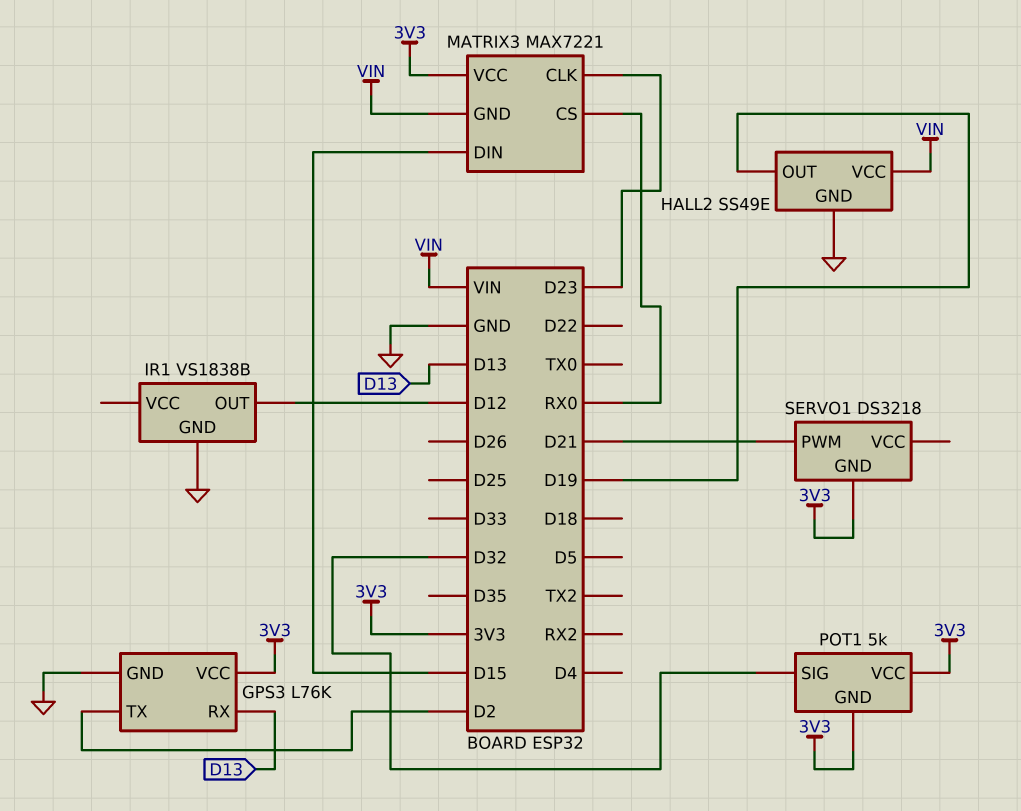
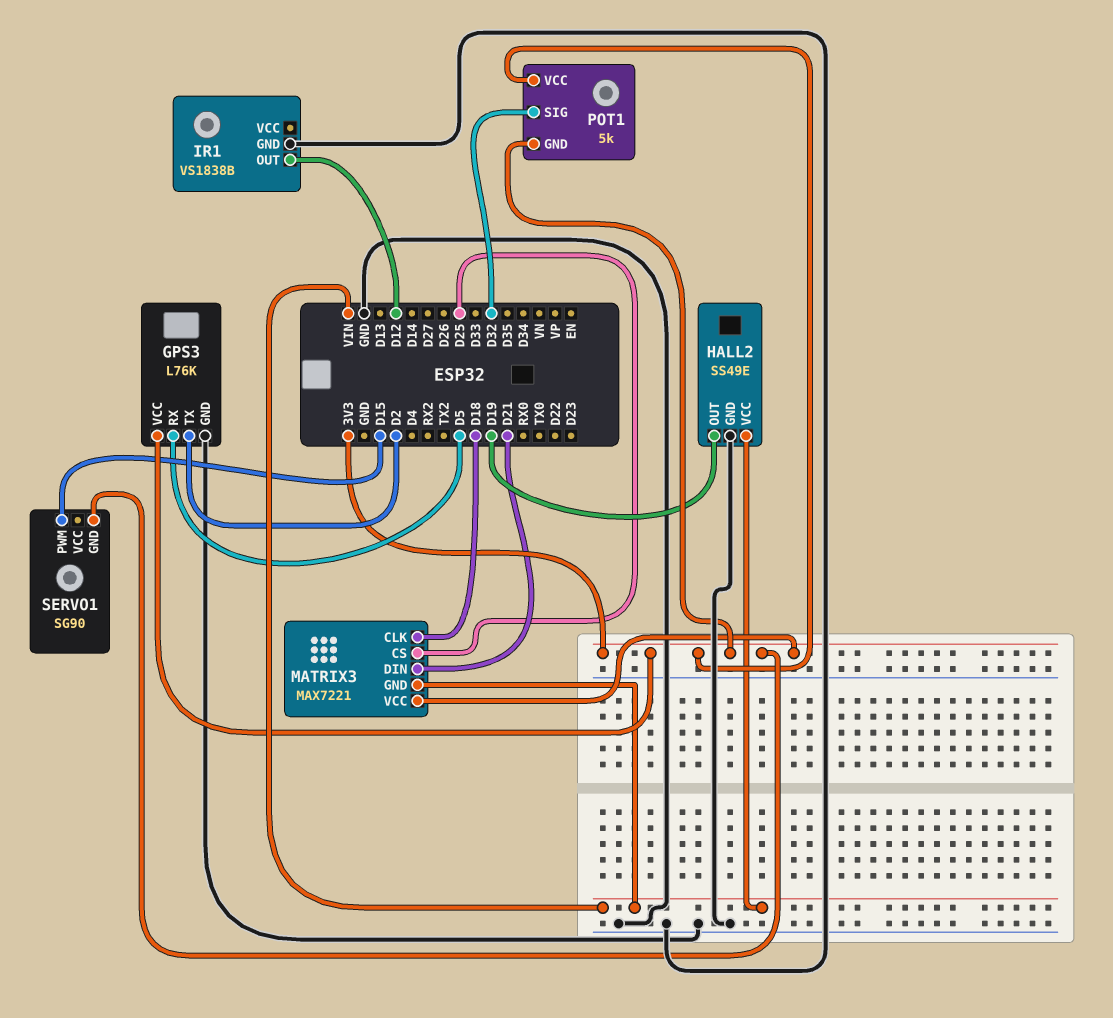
GPS3 pin RX: D13 -> D5
MATRIX3 pin CLK: D23 -> D18
MATRIX3 pin CS: RX0 -> D25
MATRIX3 pin DIN: D15 -> D21
SERVO1: DS3218 -> SG90
SERVO1 pin PWM: D21 -> D15

